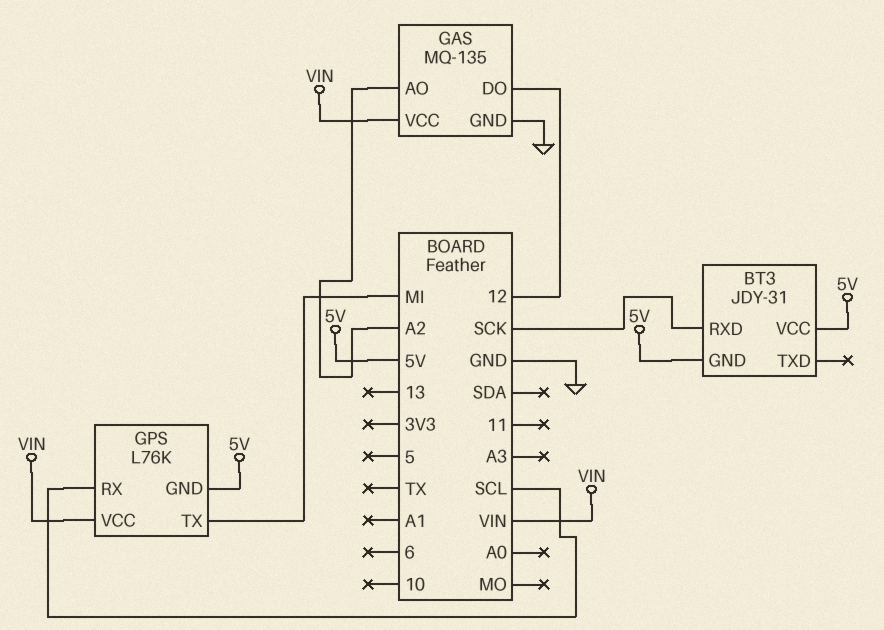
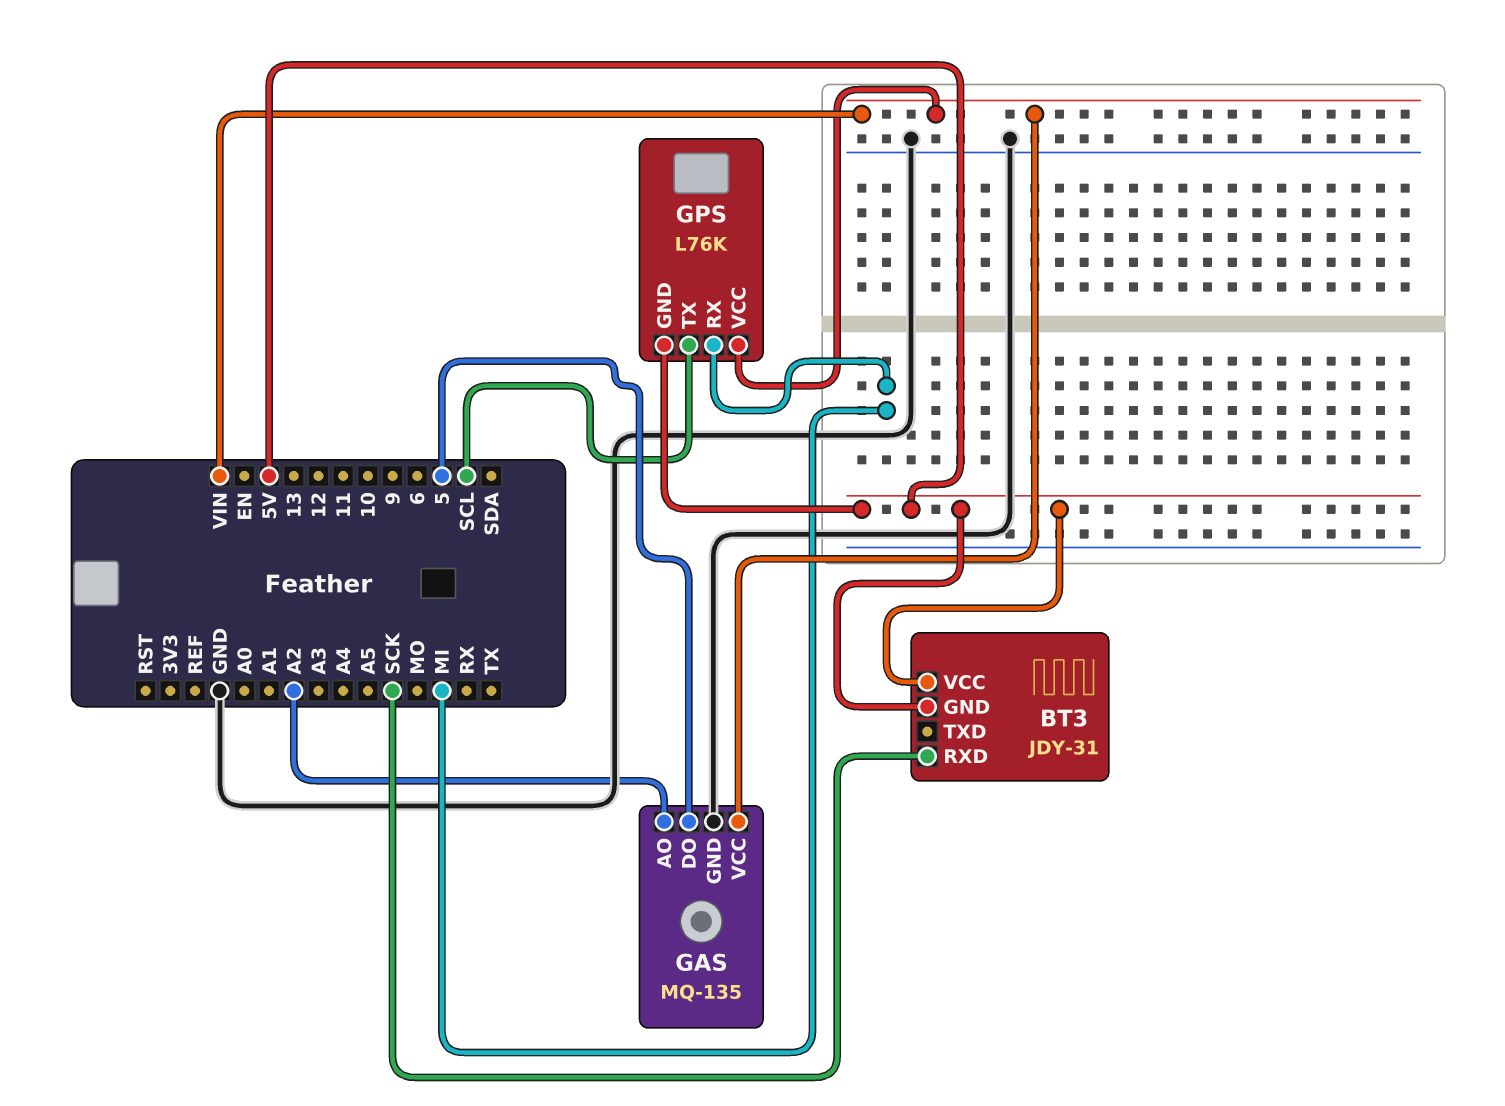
GAS pin DO: 12 -> 5
GPS pin RX: SCL -> MI
GPS pin TX: MI -> SCL

